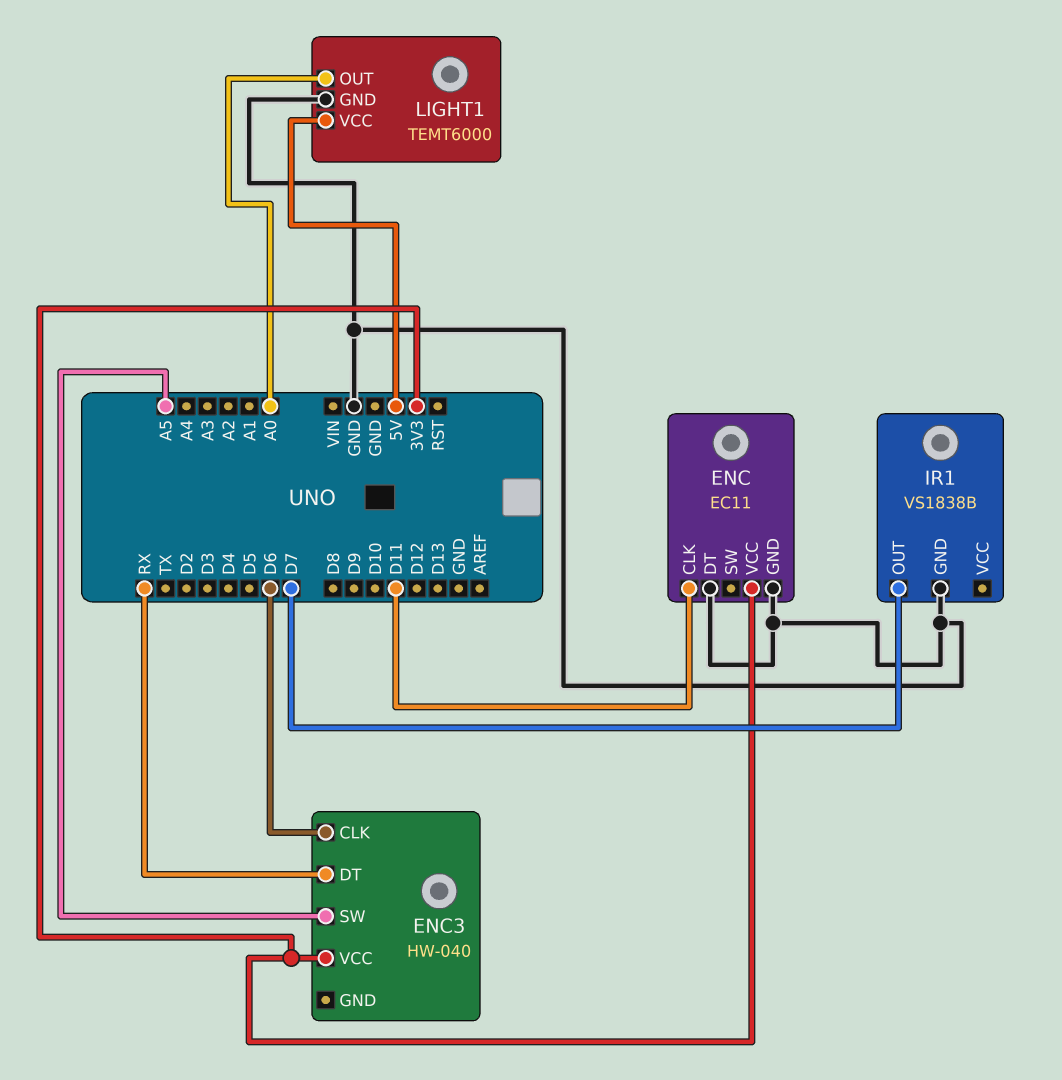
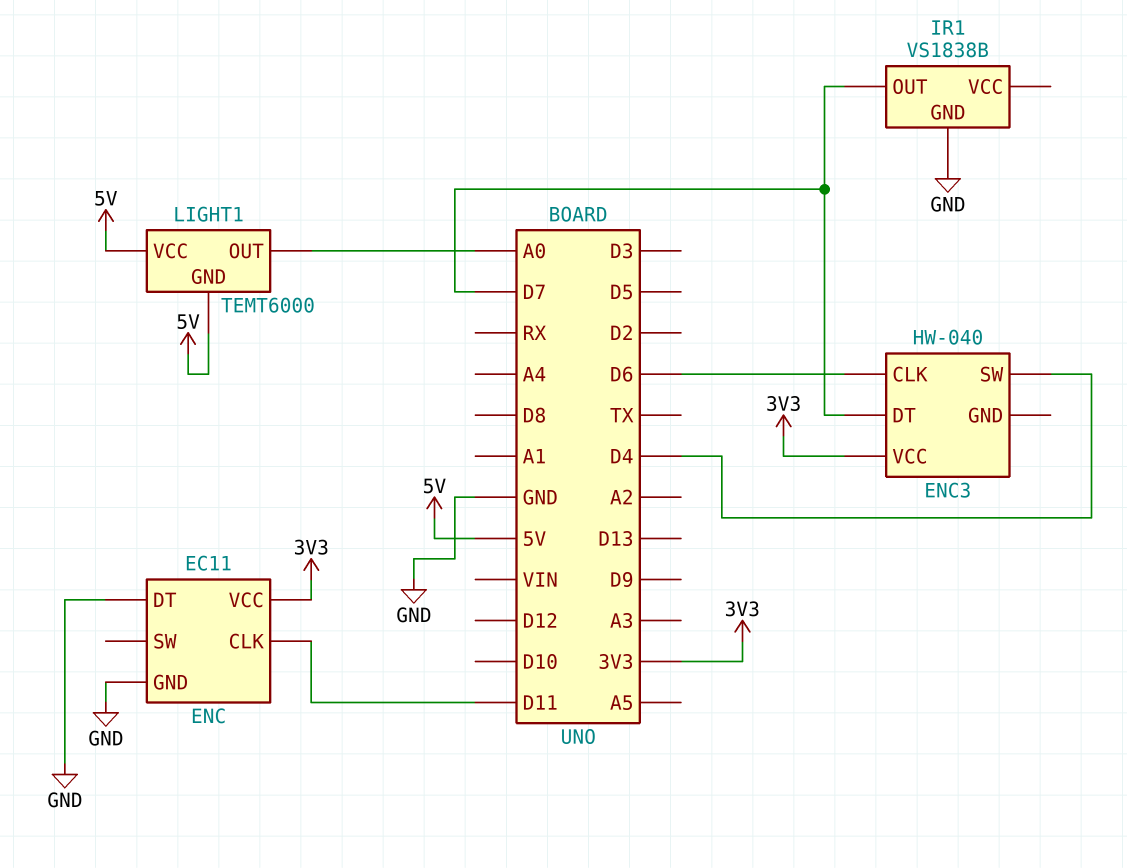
ENC3 pin DT: RX -> D7
ENC3 pin SW: A5 -> D4
LIGHT1 pin GND: GND -> 5V

